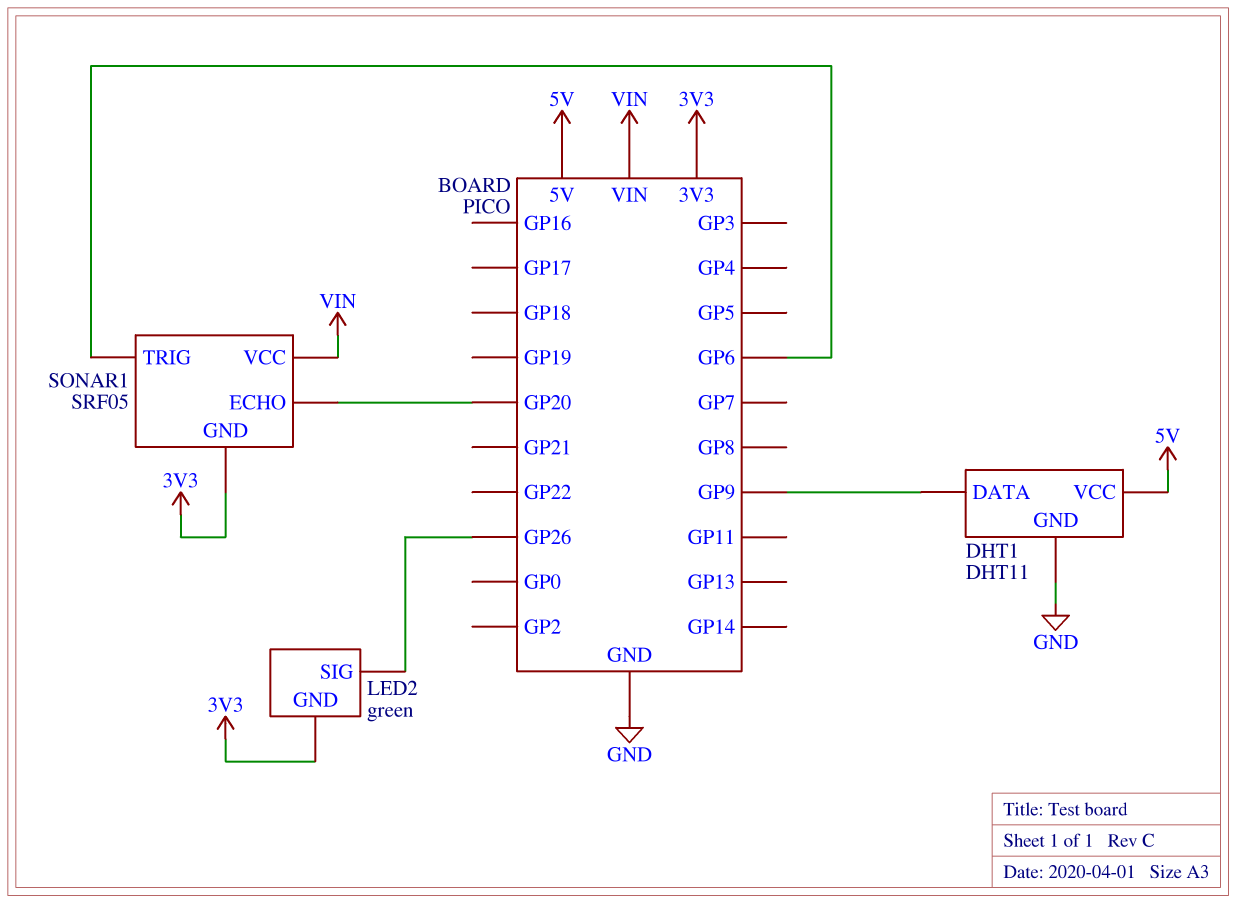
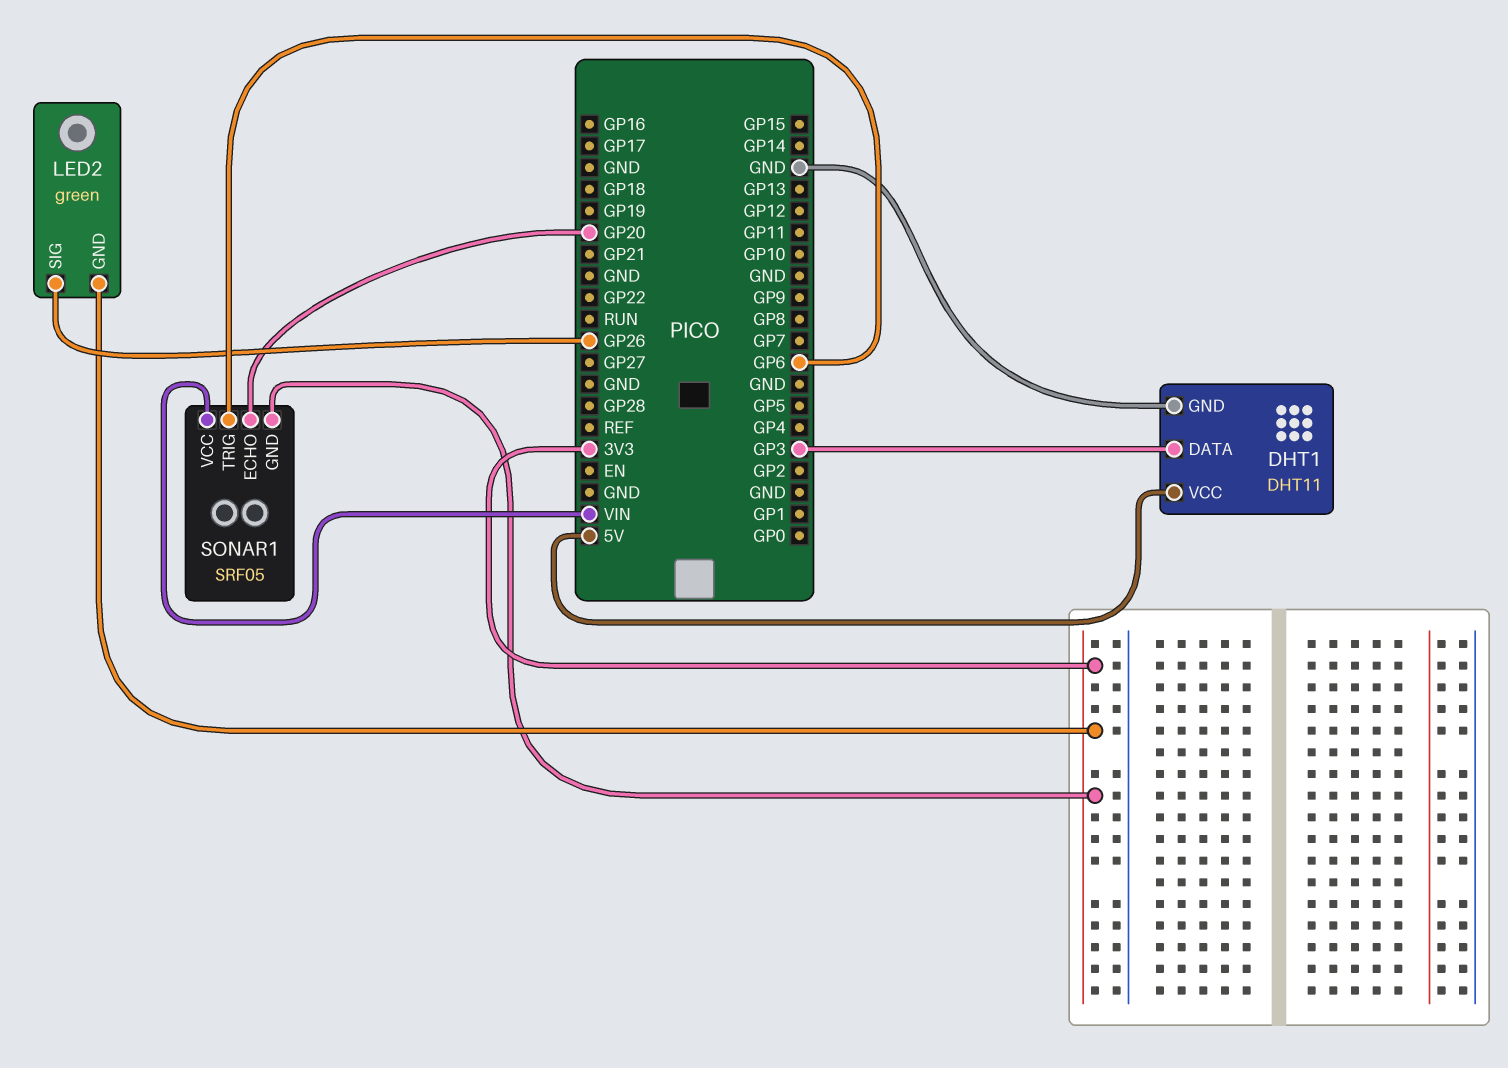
DHT1 pin DATA: GP9 -> GP3

